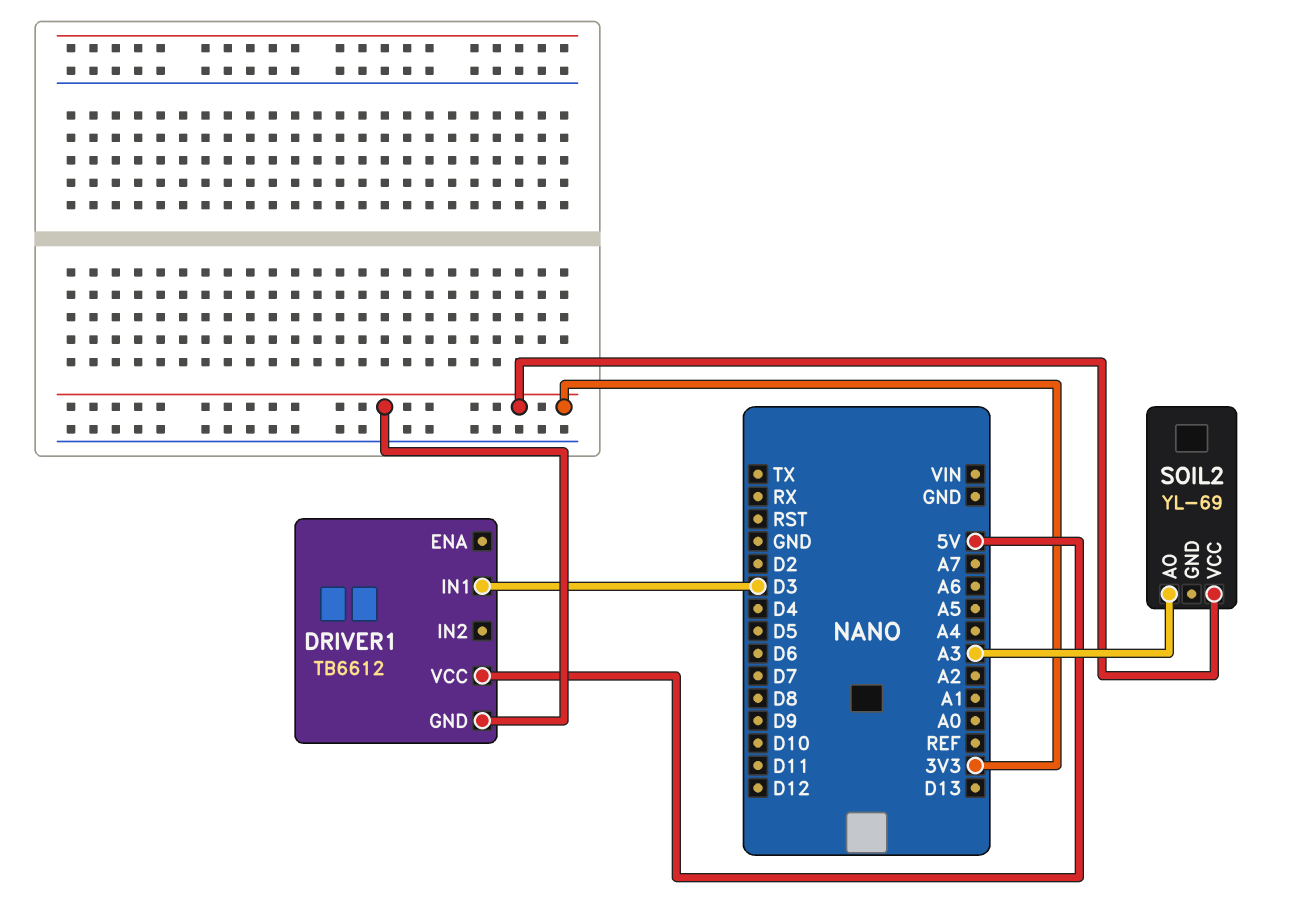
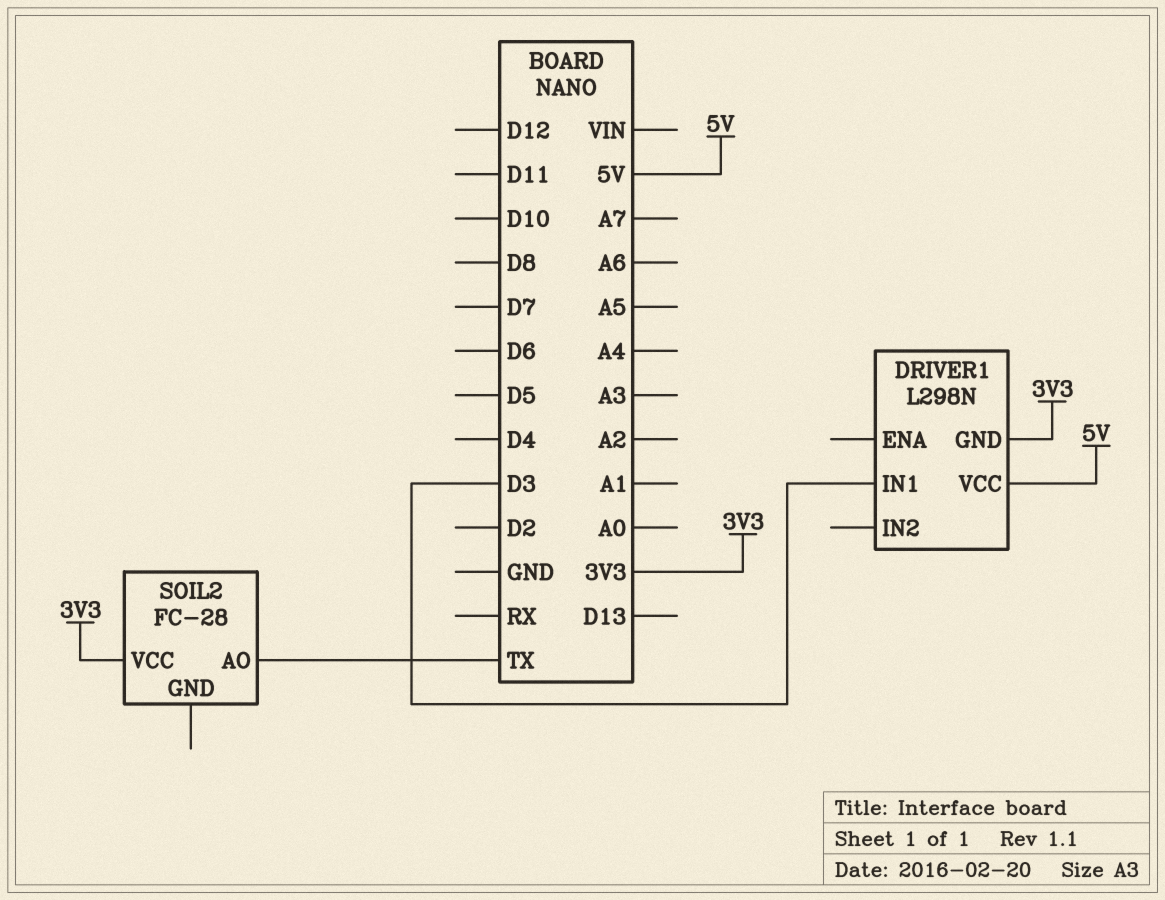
DRIVER1: TB6612 -> L298N
SOIL2: YL-69 -> FC-28
SOIL2 pin AO: A3 -> TX

